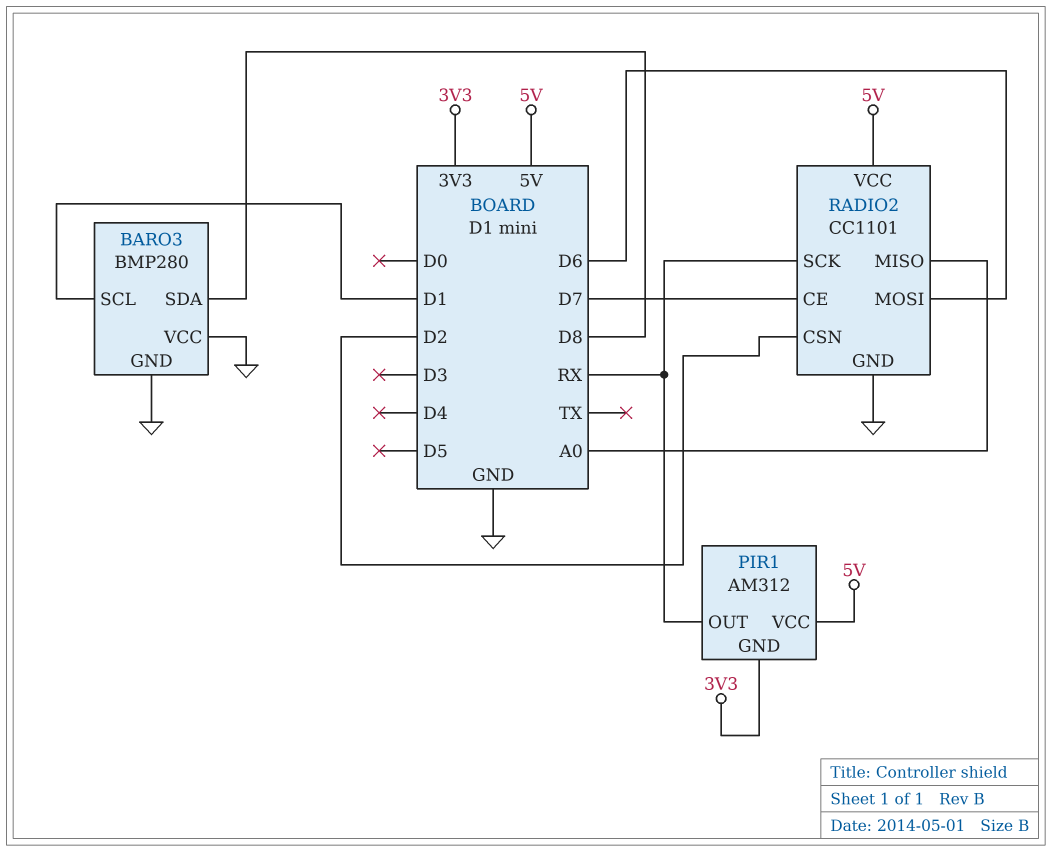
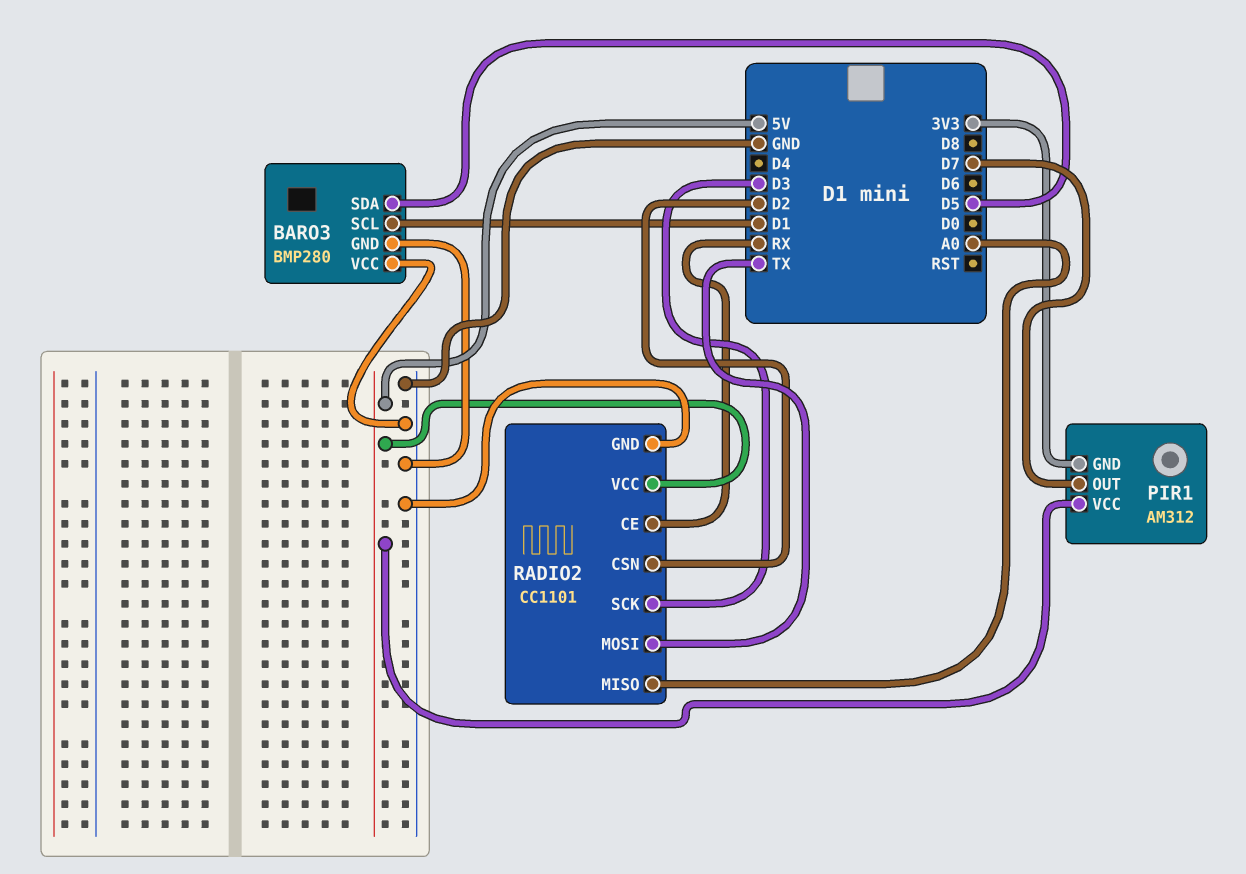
BARO3 pin SDA: D8 -> D5
PIR1 pin OUT: RX -> D7
RADIO2 pin CE: D7 -> RX
RADIO2 pin MOSI: D6 -> TX
RADIO2 pin SCK: RX -> D3

